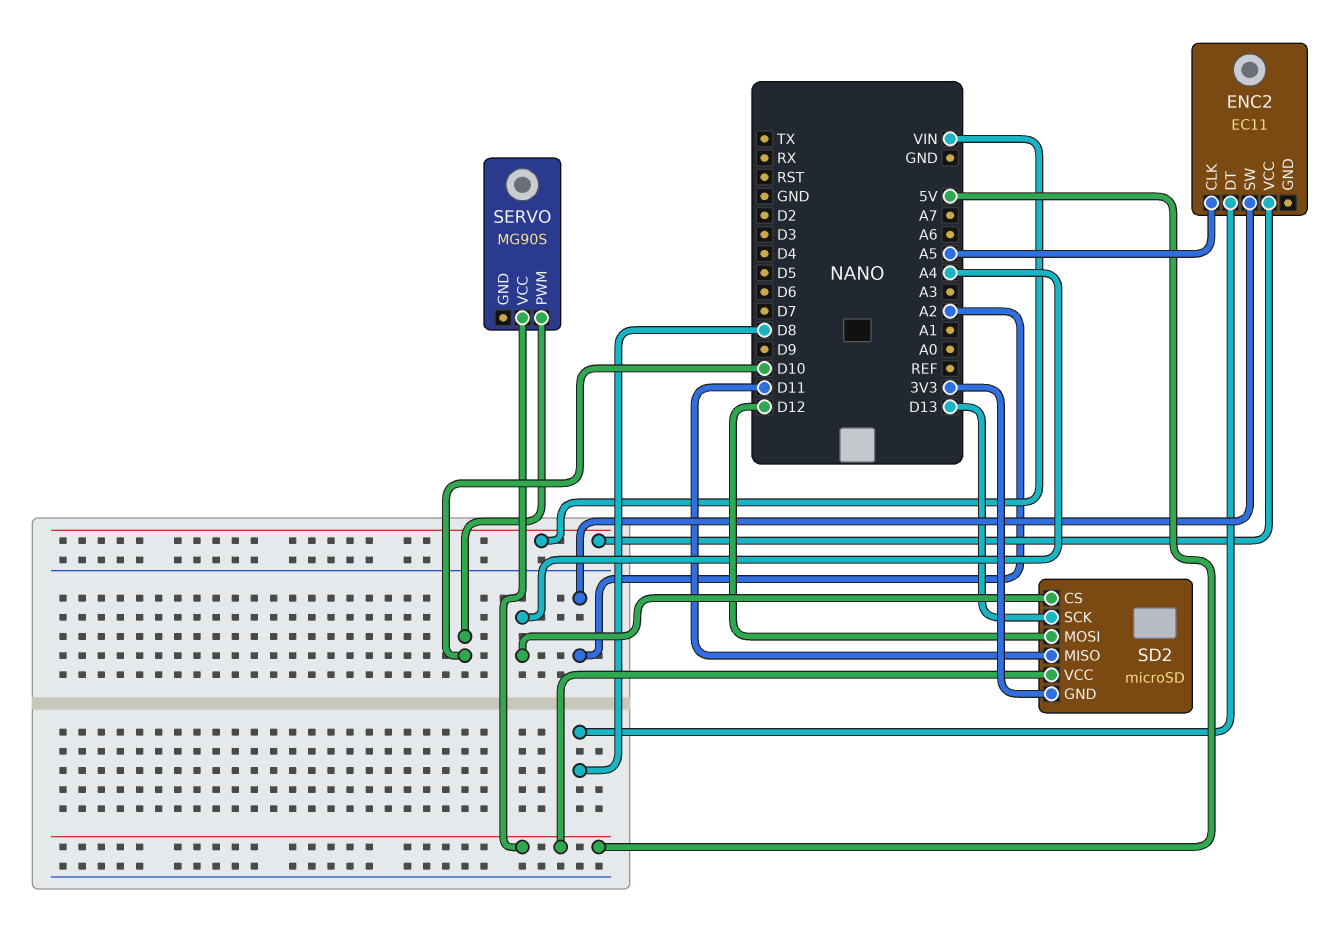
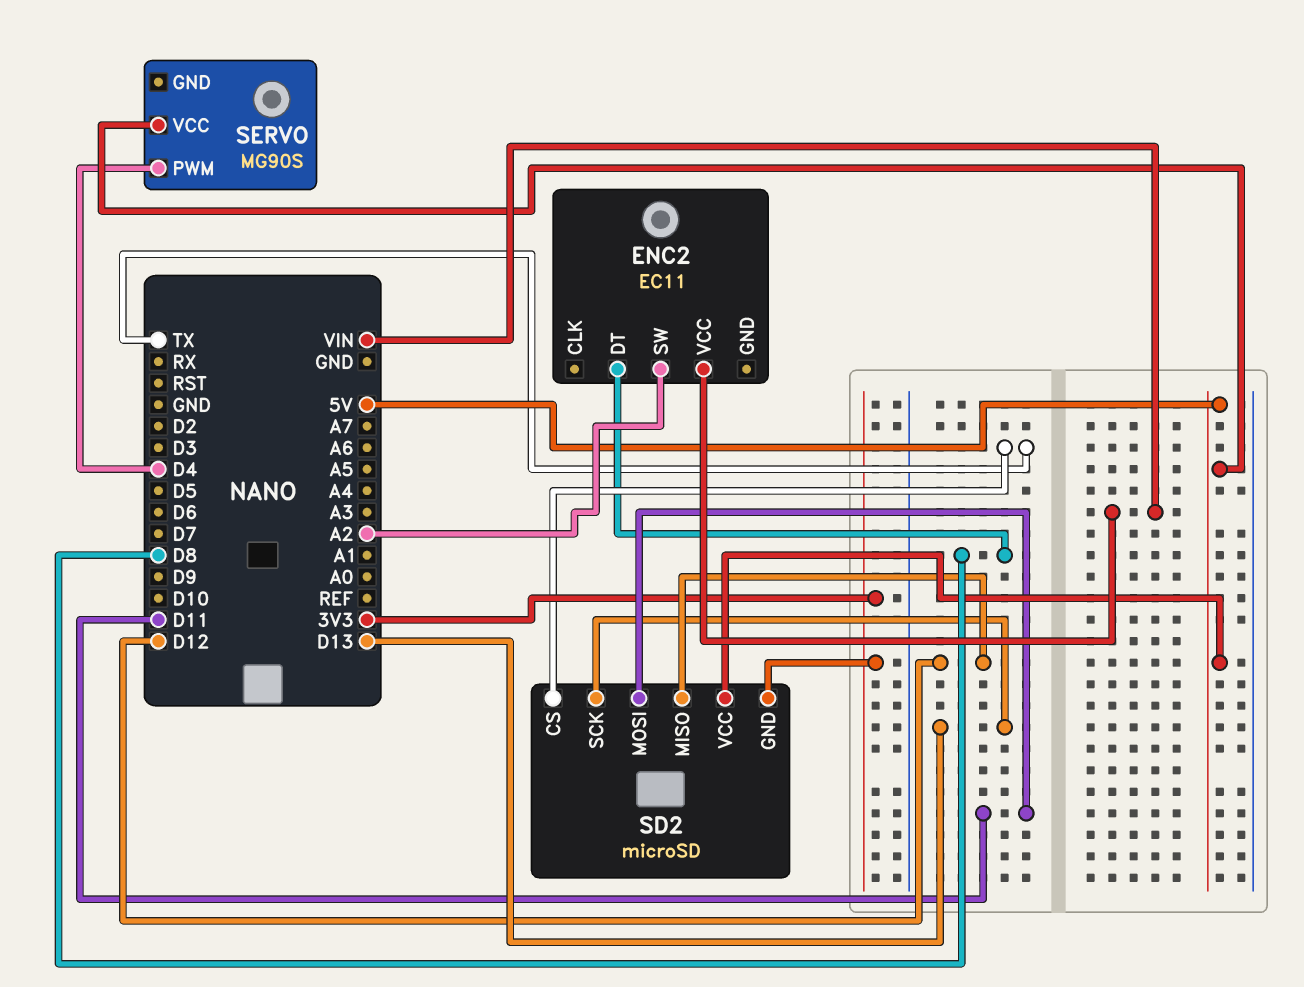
ENC2 pin CLK: A5 -> none
SD2 pin CS: A4 -> TX
SD2 pin MISO: D11 -> D12
SD2 pin MOSI: D12 -> D11
SERVO pin PWM: D10 -> D4

